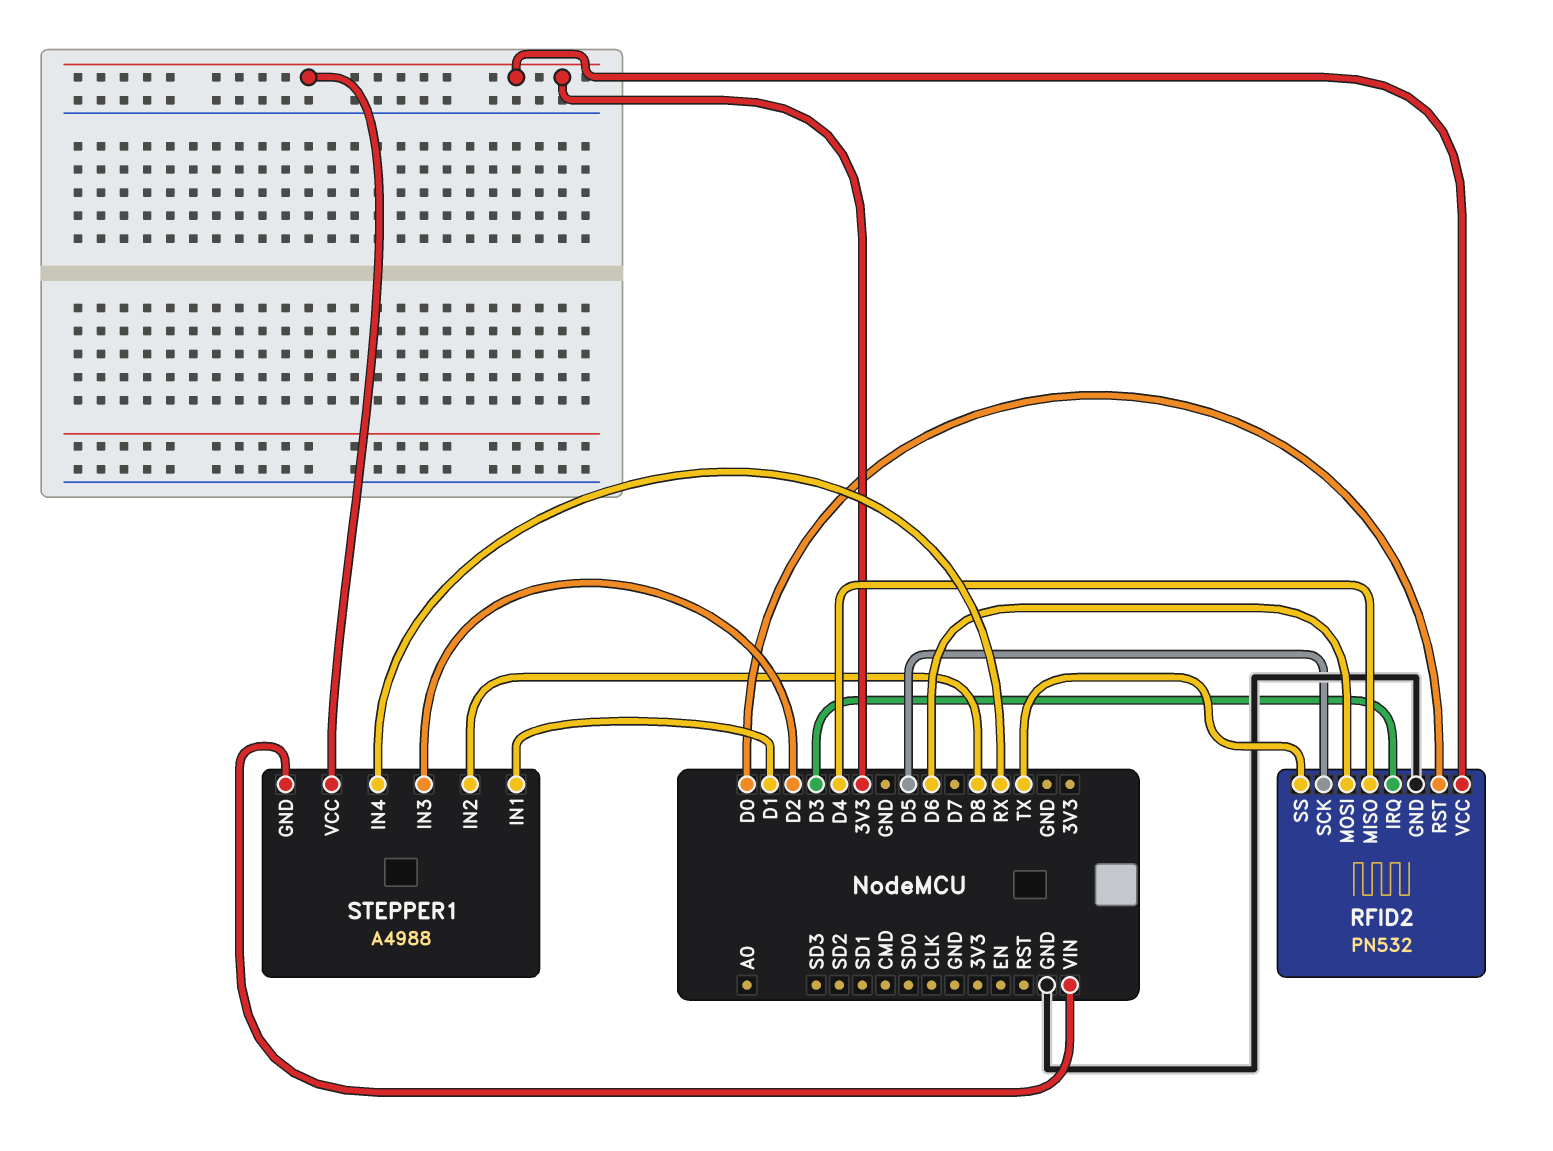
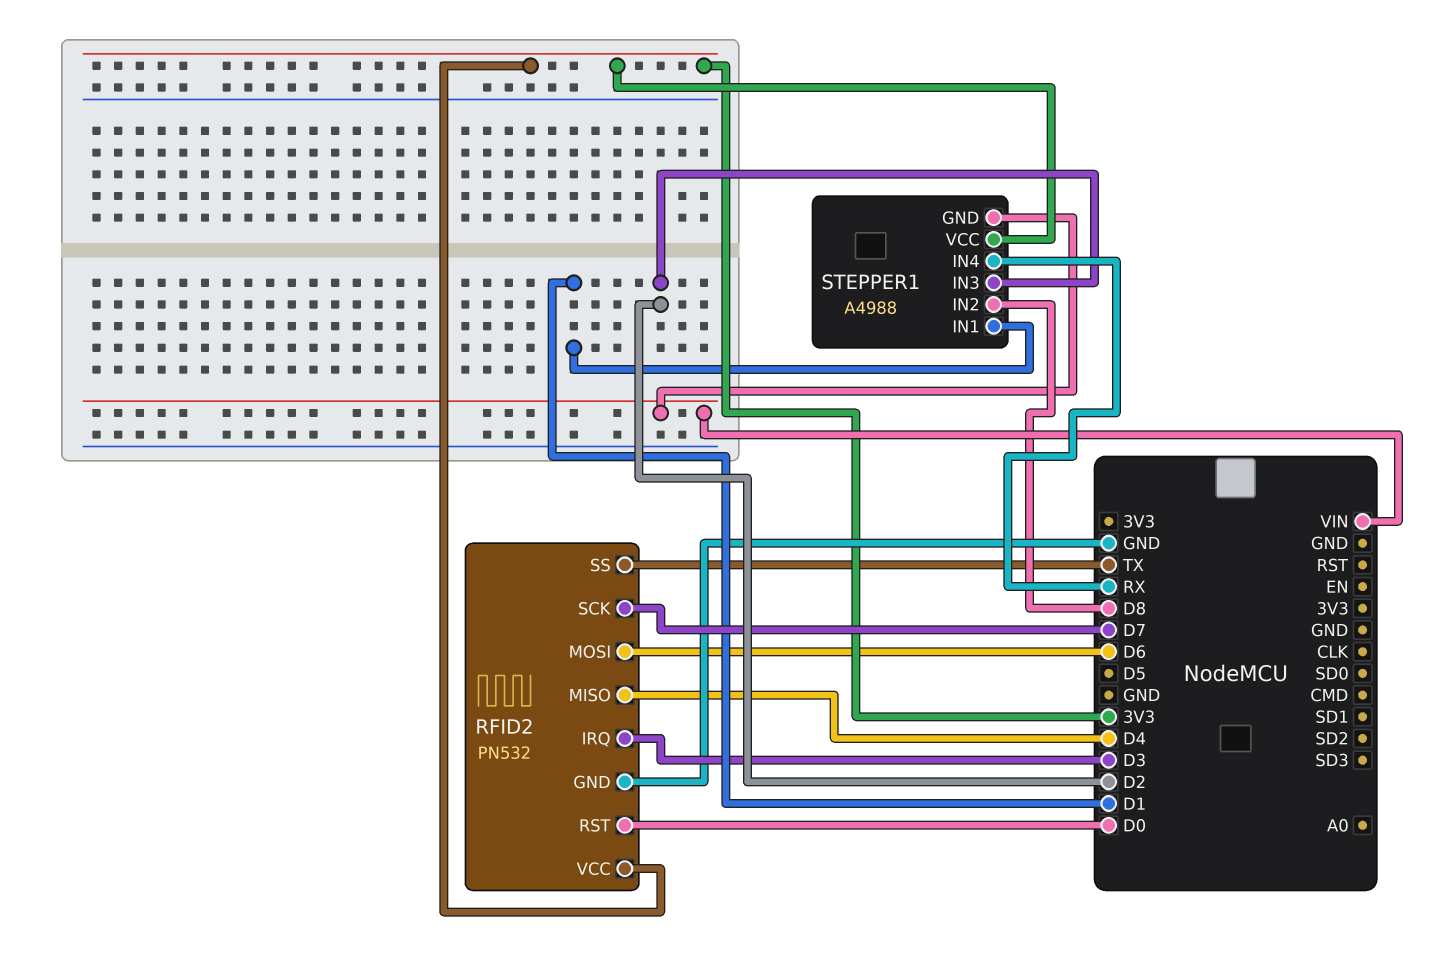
RFID2 pin SCK: D5 -> D7

